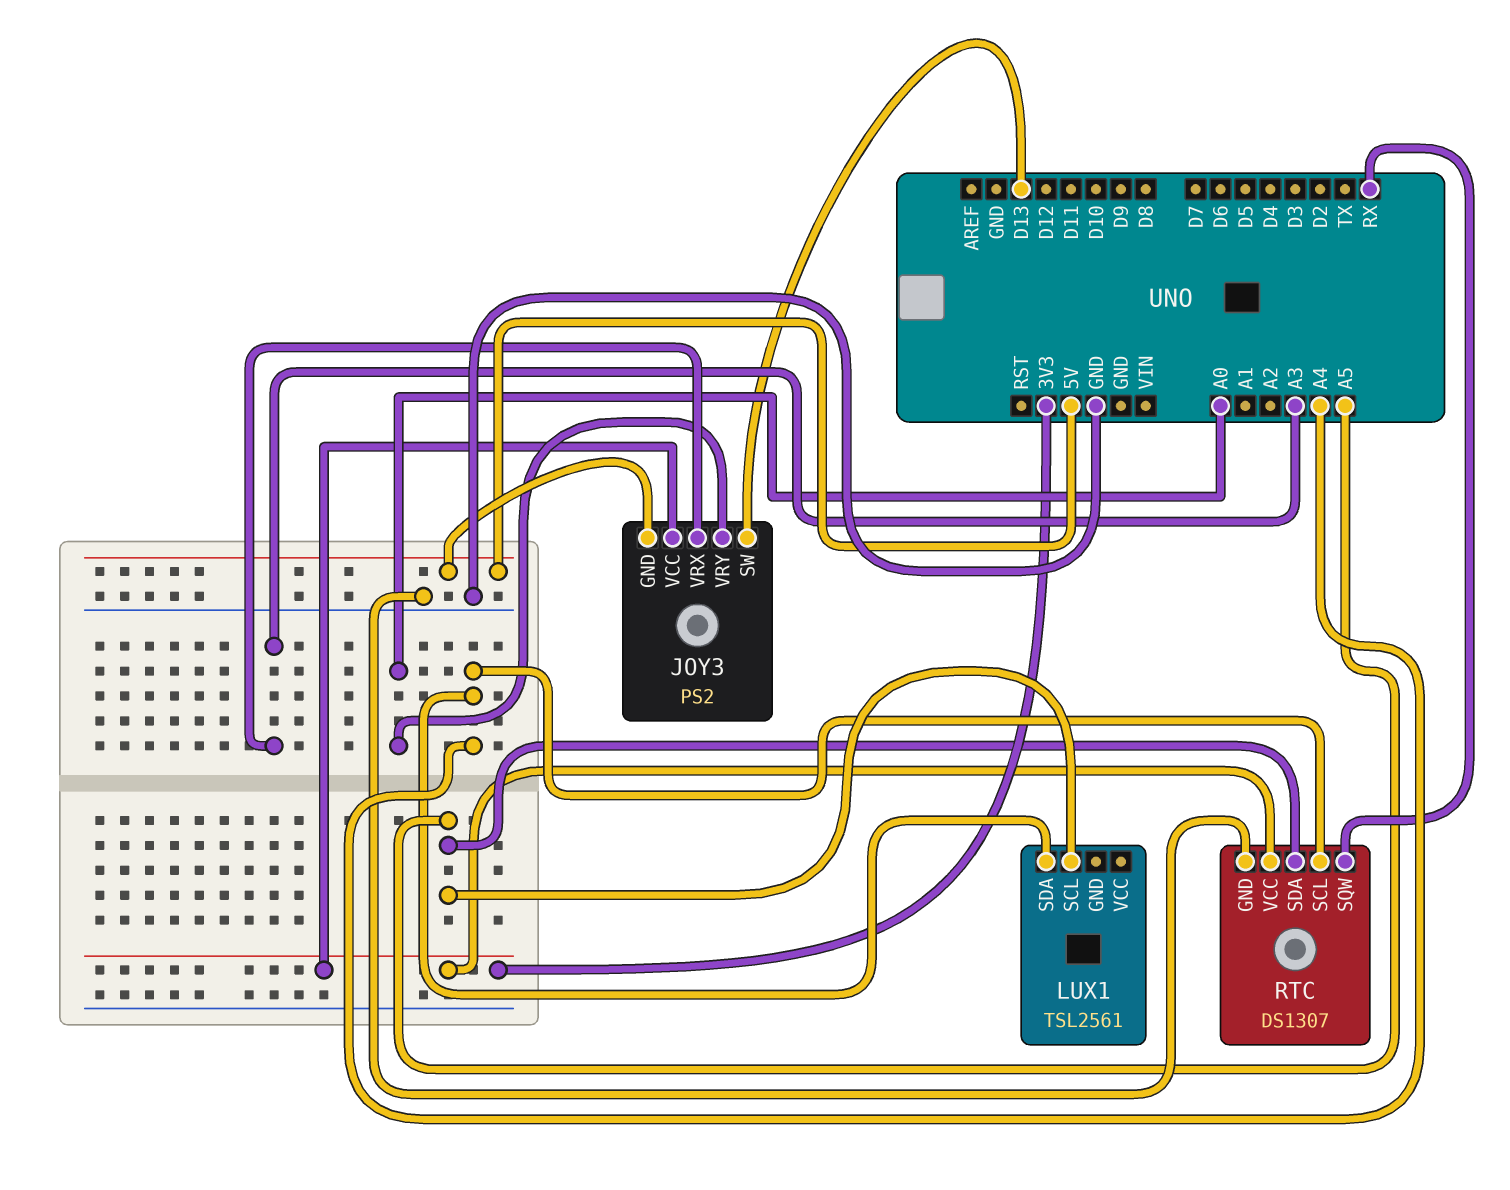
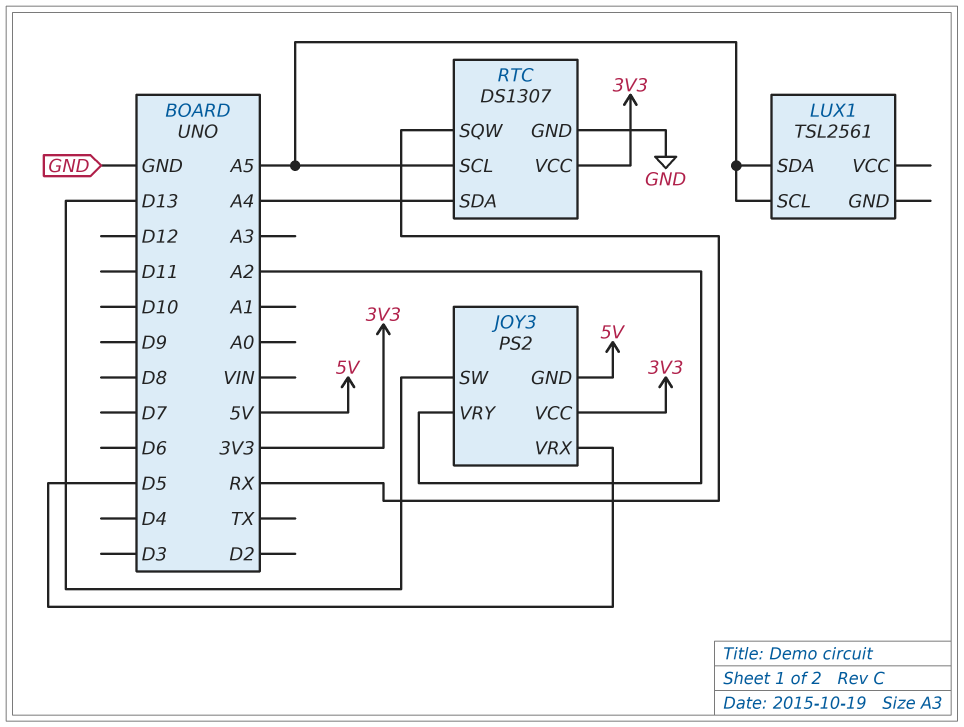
JOY3 pin VRX: A3 -> D5
JOY3 pin VRY: A0 -> A2
LUX1 pin SDA: A4 -> A5
RTC pin SCL: A4 -> A5
RTC pin SDA: A5 -> A4

